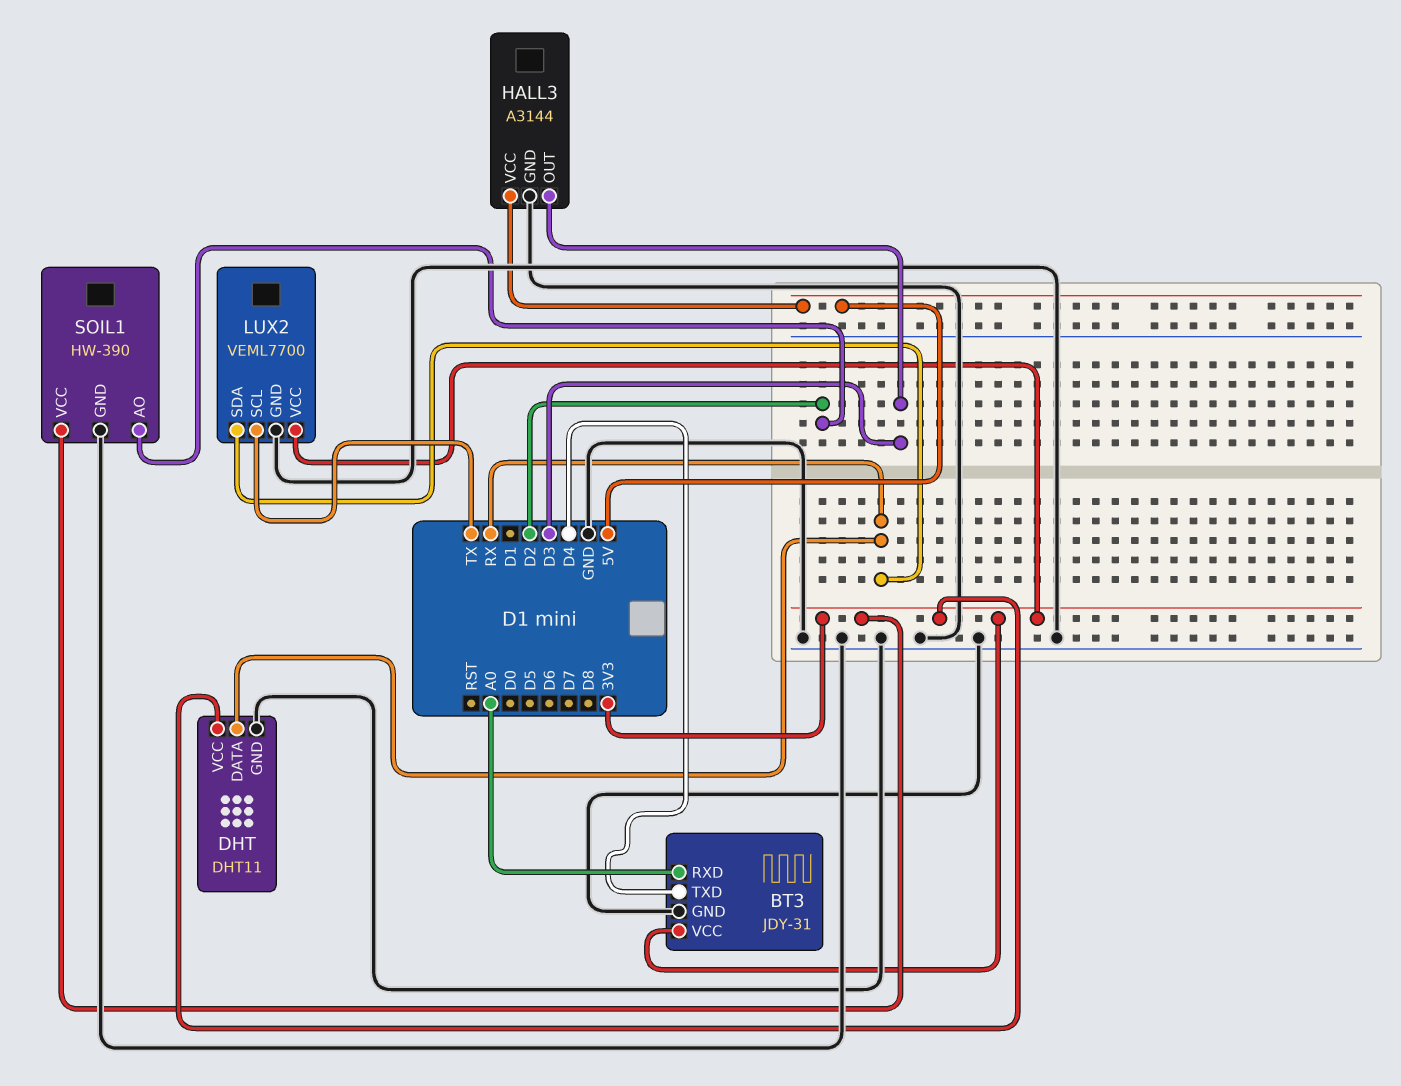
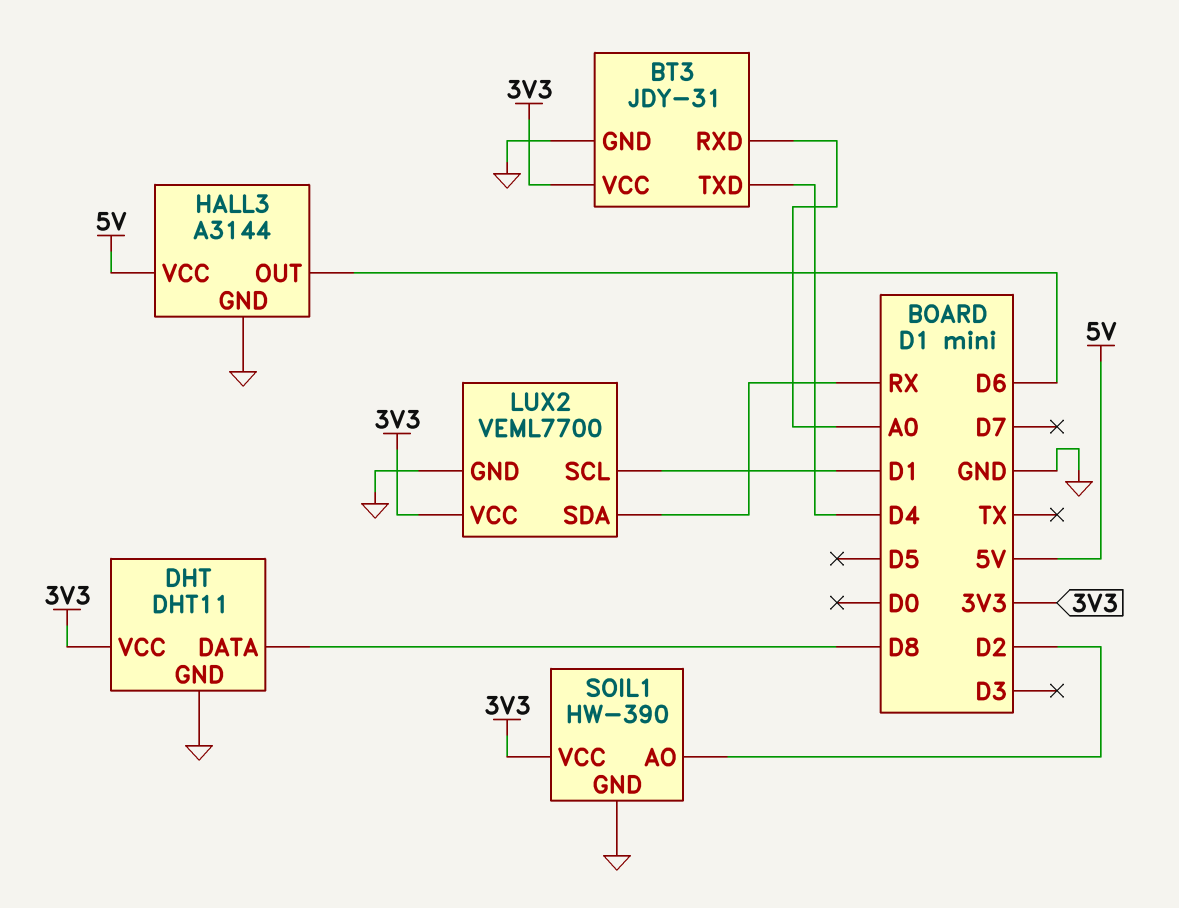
DHT pin DATA: RX -> D8
HALL3 pin OUT: D3 -> D6
LUX2 pin SCL: TX -> D1

